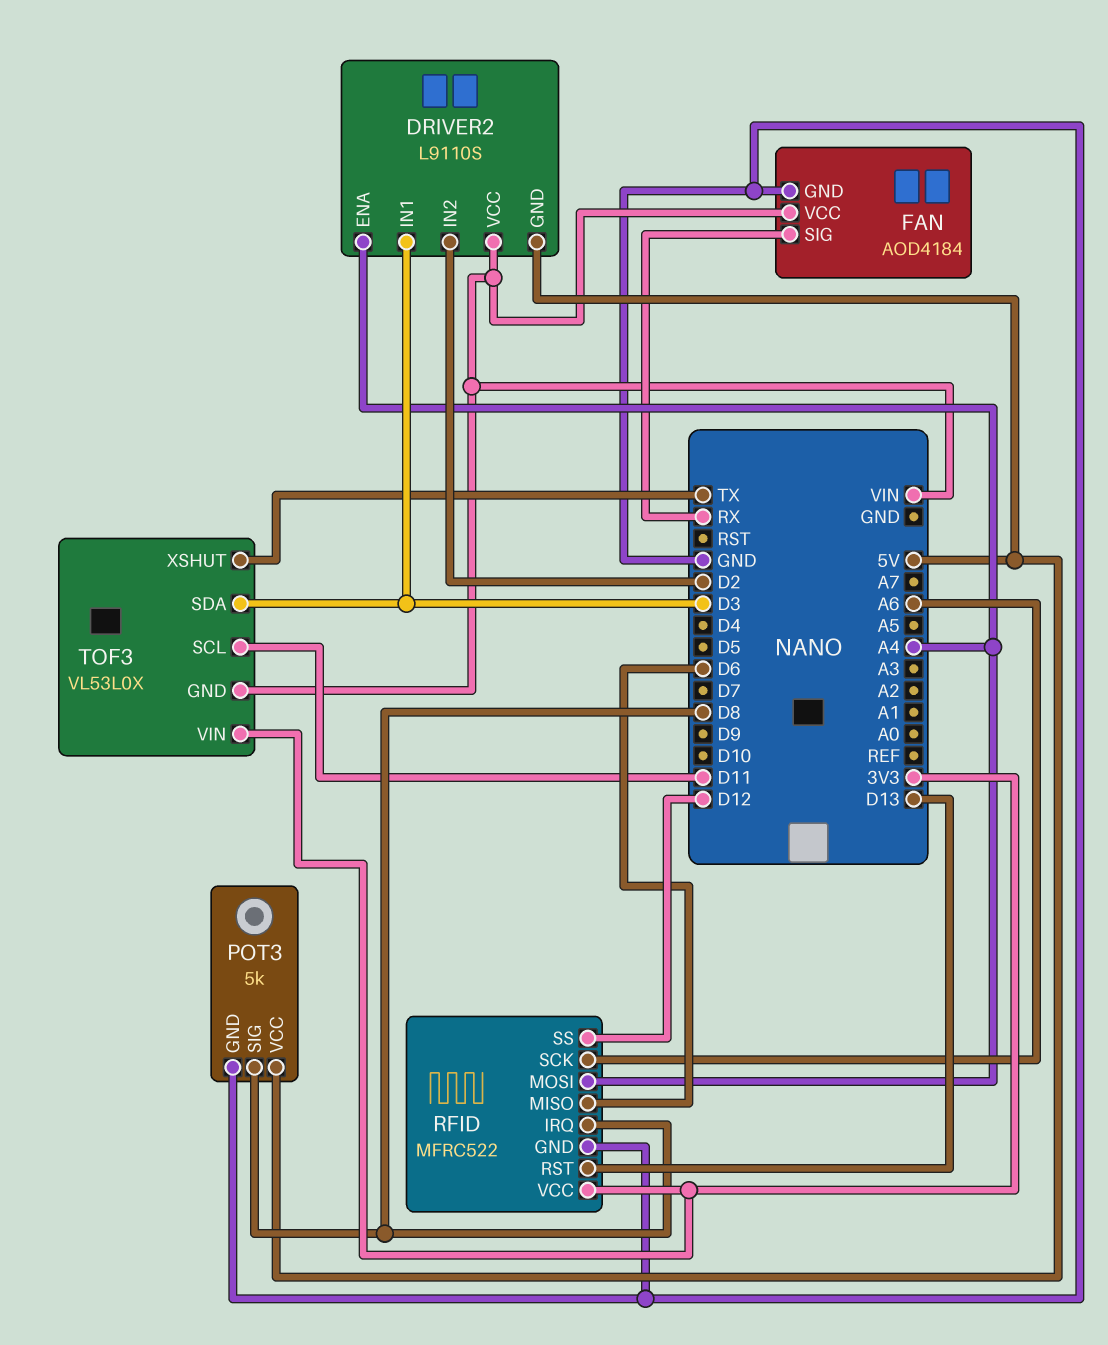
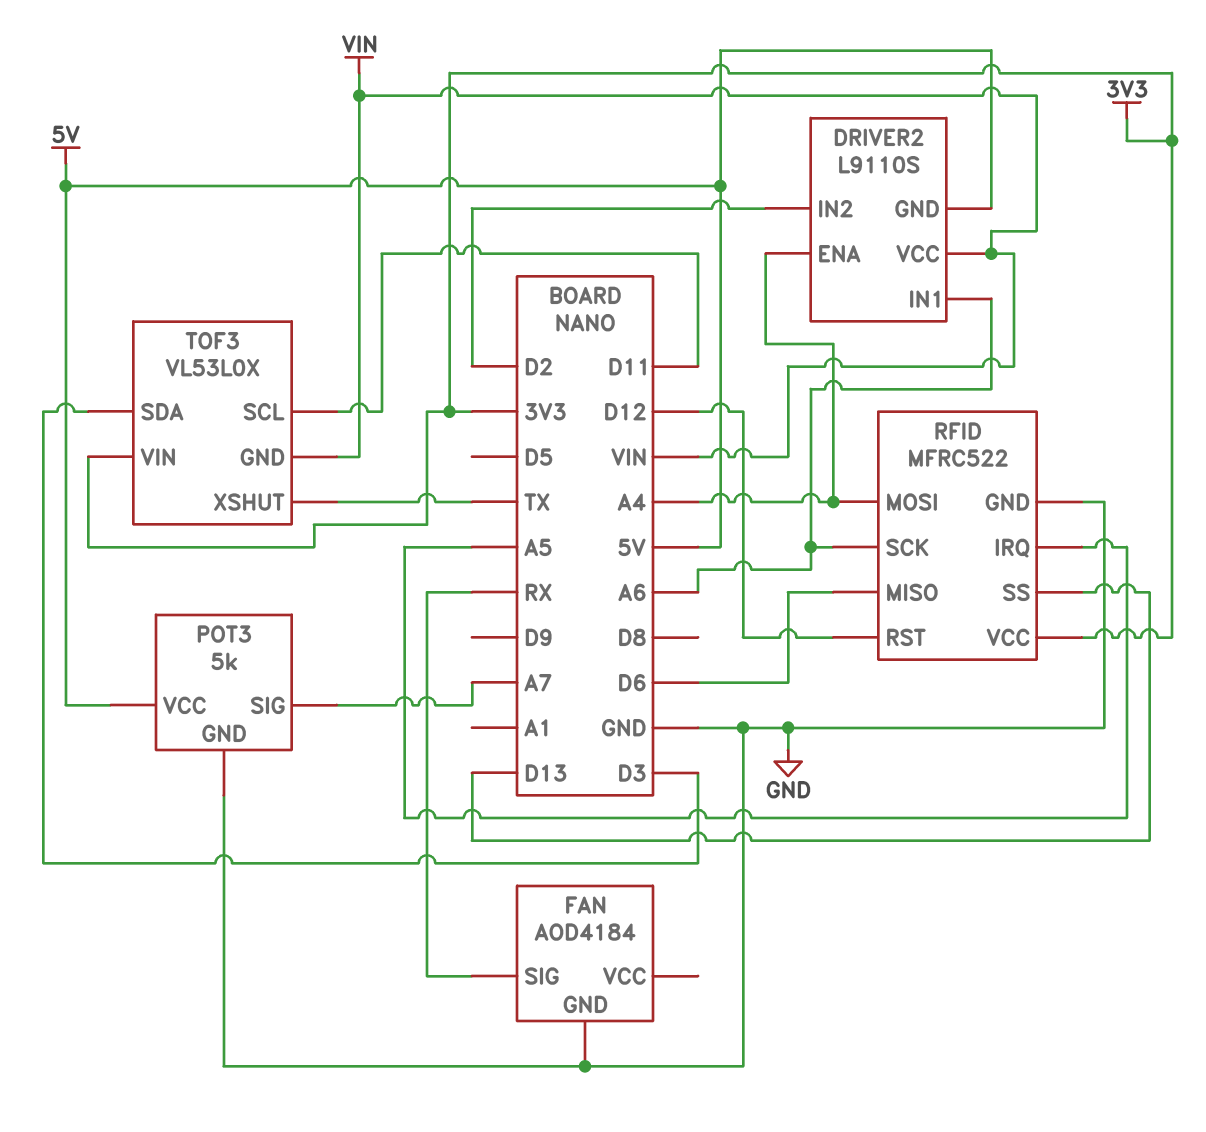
DRIVER2 pin IN1: D3 -> A6
FAN pin VCC: VIN -> none
POT3 pin SIG: D8 -> A7
RFID pin IRQ: D8 -> A5
RFID pin RST: D13 -> D12
RFID pin SS: D12 -> D13

